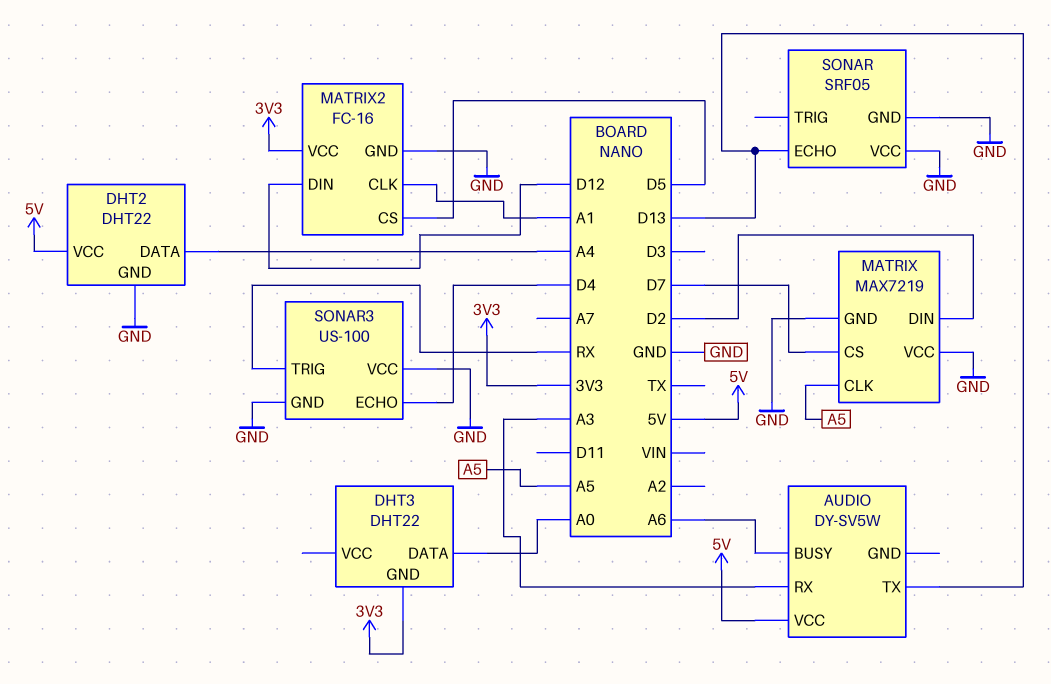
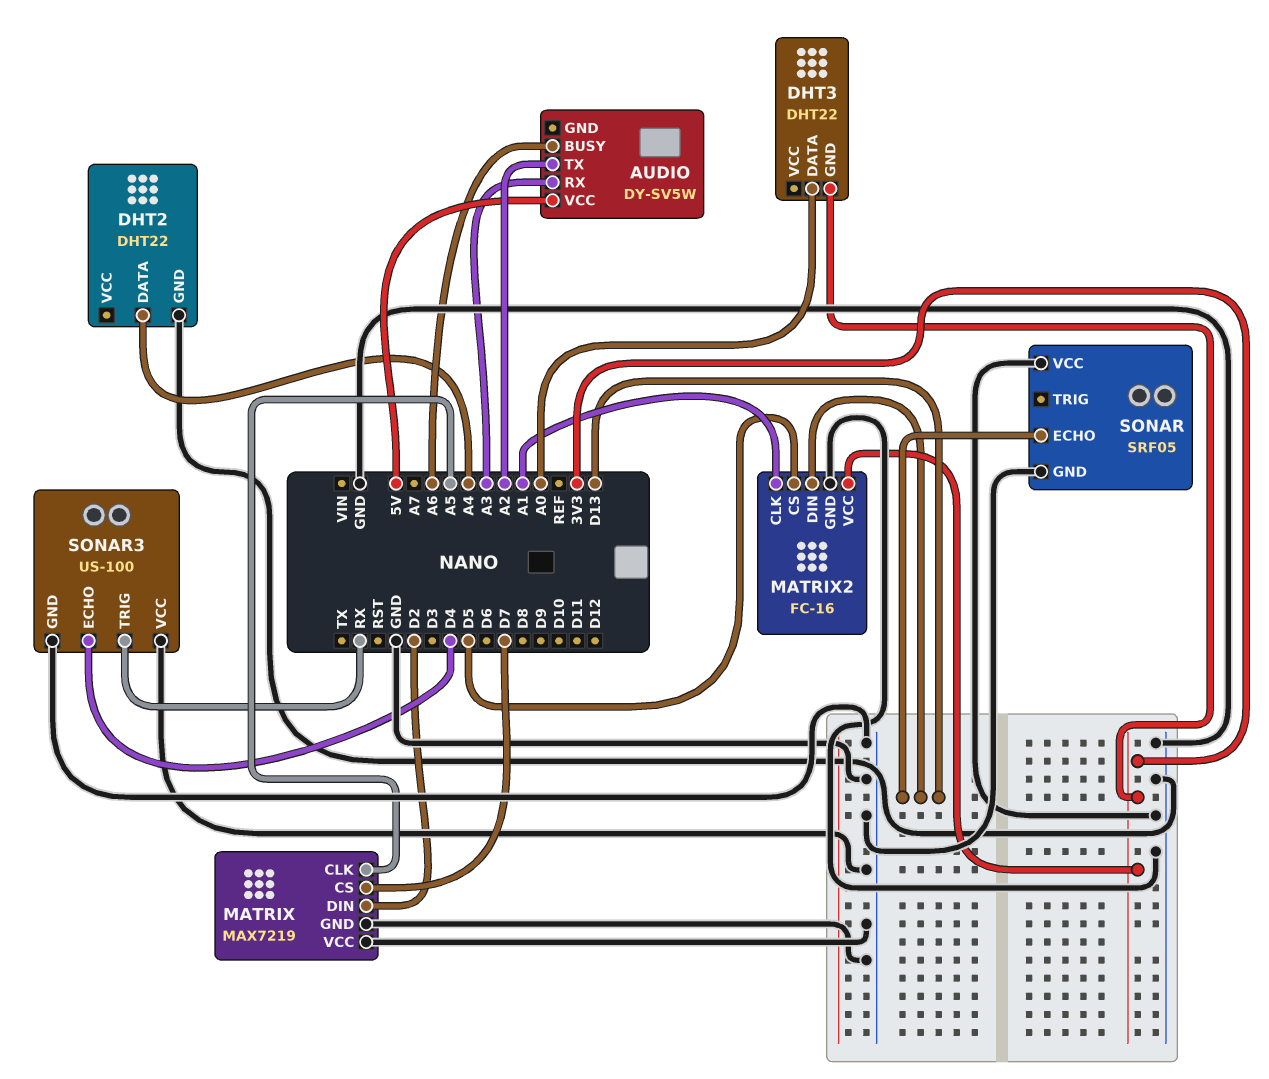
AUDIO pin TX: D13 -> A2
DHT2 pin VCC: 5V -> none
MATRIX2 pin DIN: D12 -> D13

